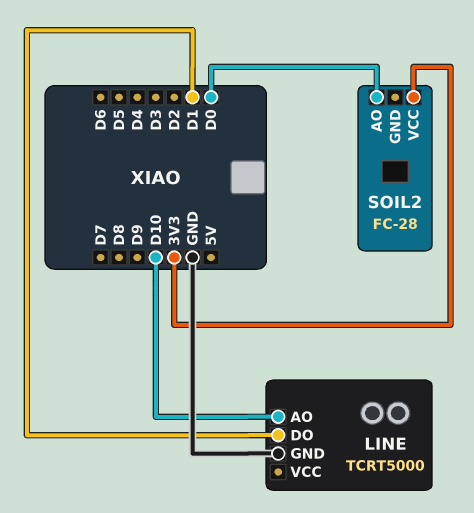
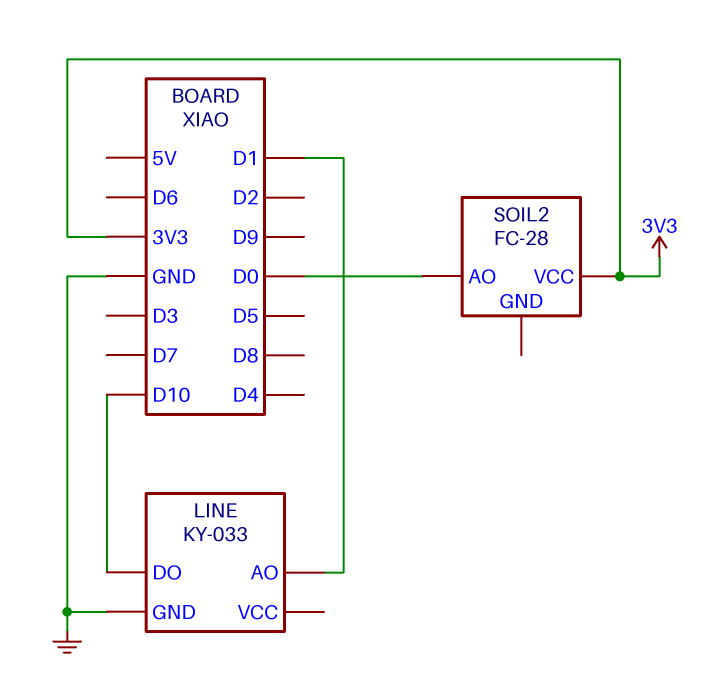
LINE: TCRT5000 -> KY-033
LINE pin AO: D10 -> D1
LINE pin DO: D1 -> D10

